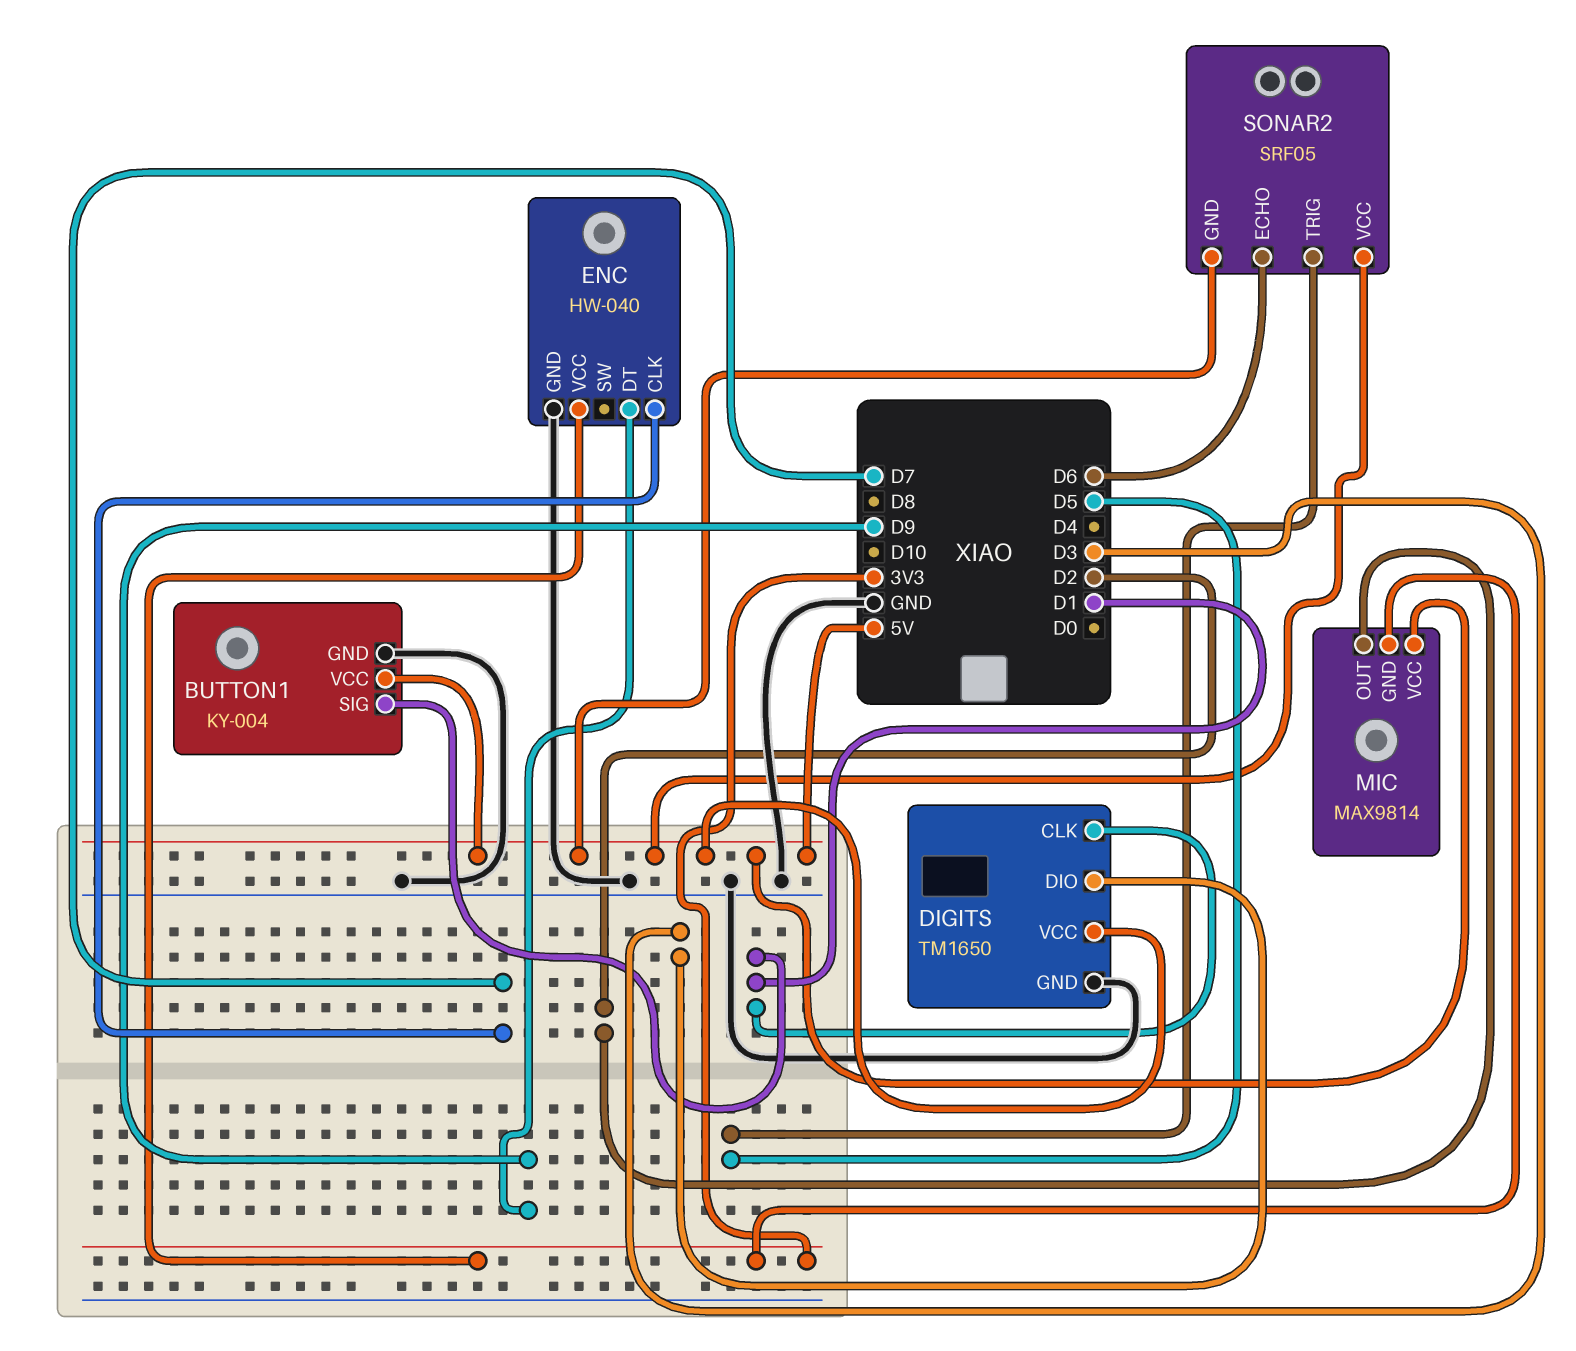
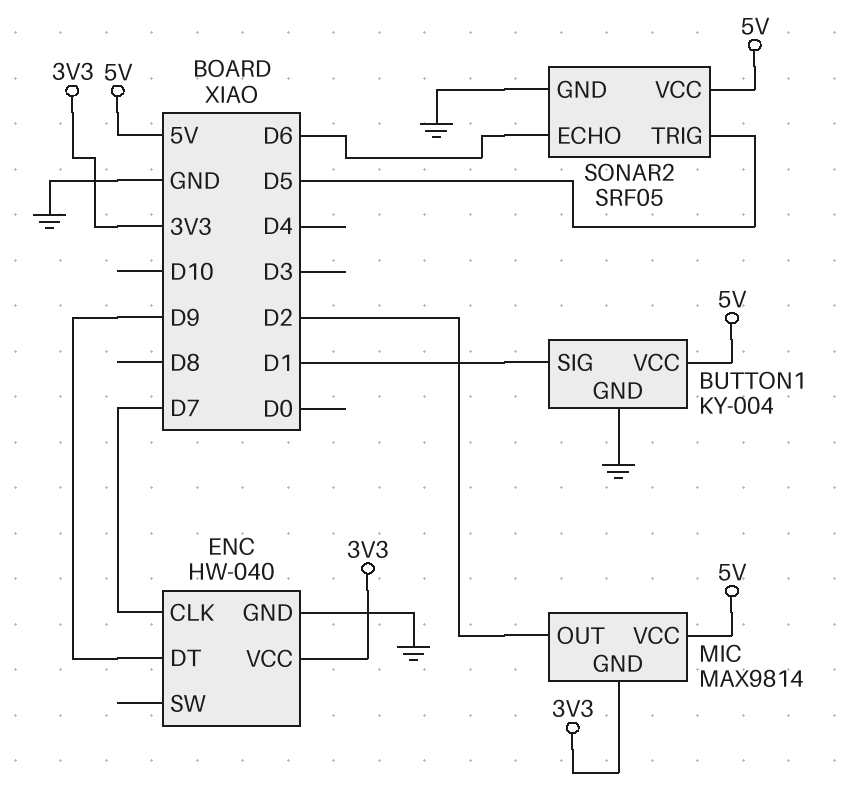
DIGITS: TM1650 -> none
DIGITS pin CLK: D1 -> none
DIGITS pin DIO: D3 -> none
DIGITS pin GND: GND -> none
DIGITS pin VCC: 5V -> none
SONAR2 pin GND: 5V -> GND

